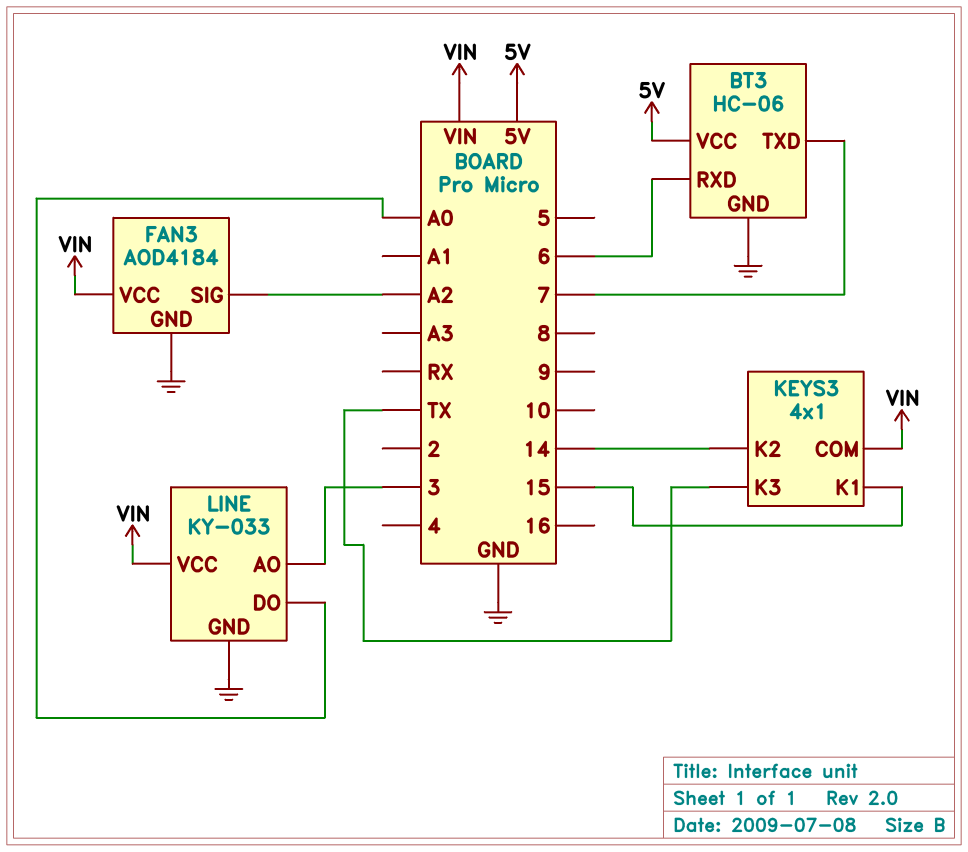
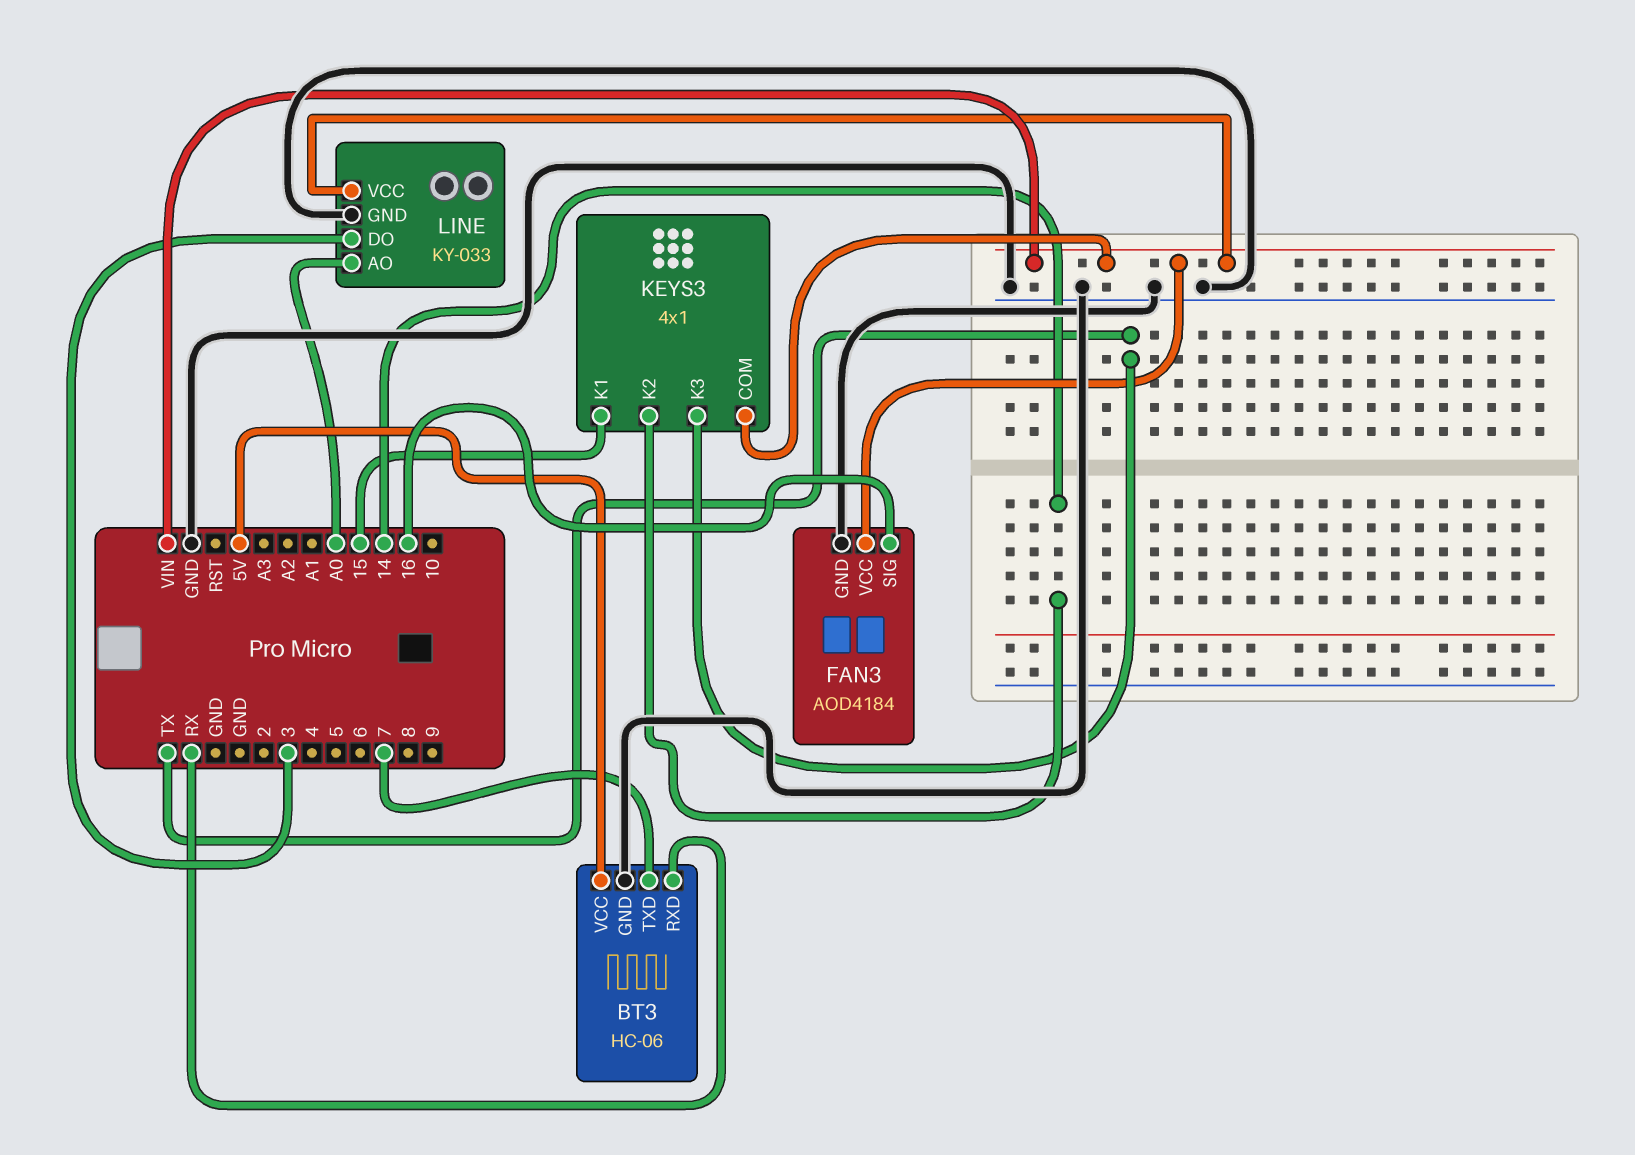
BT3 pin RXD: 6 -> RX
FAN3 pin SIG: A2 -> 16
LINE pin AO: 3 -> A0
LINE pin DO: A0 -> 3

